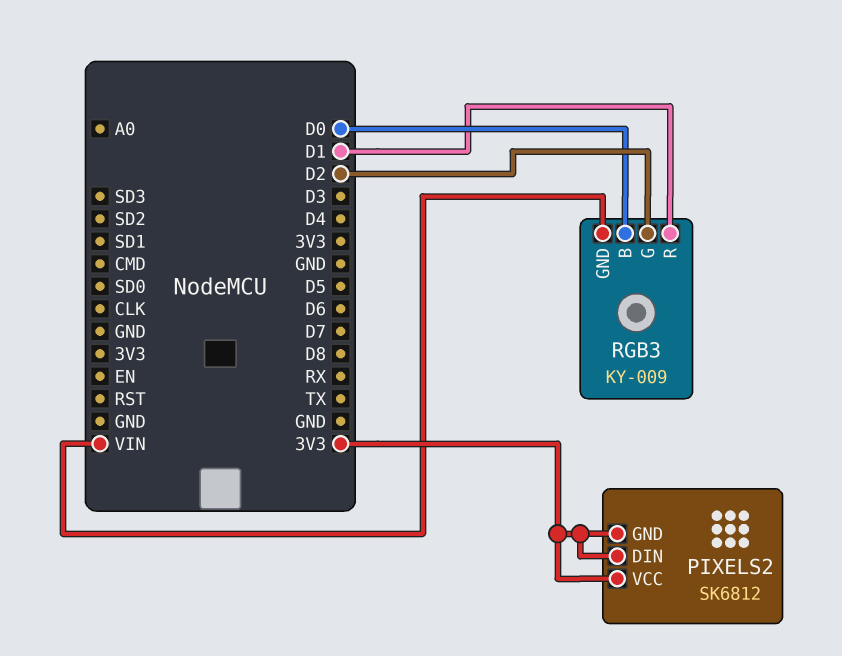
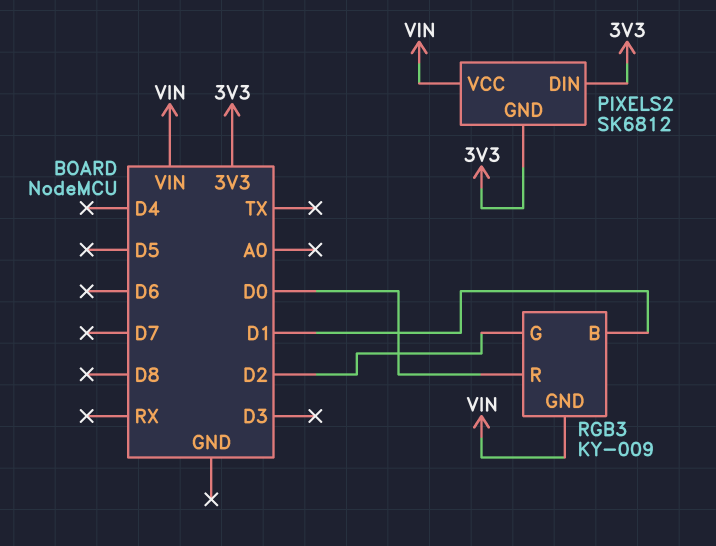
PIXELS2 pin VCC: 3V3 -> VIN
RGB3 pin B: D0 -> D1
RGB3 pin R: D1 -> D0

